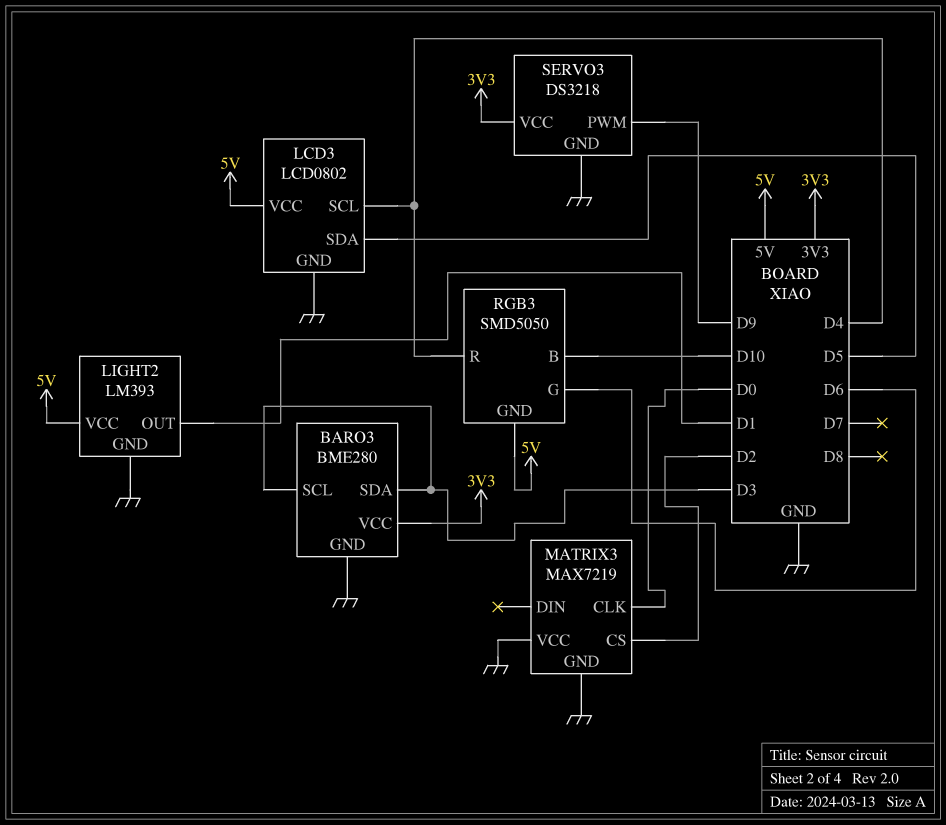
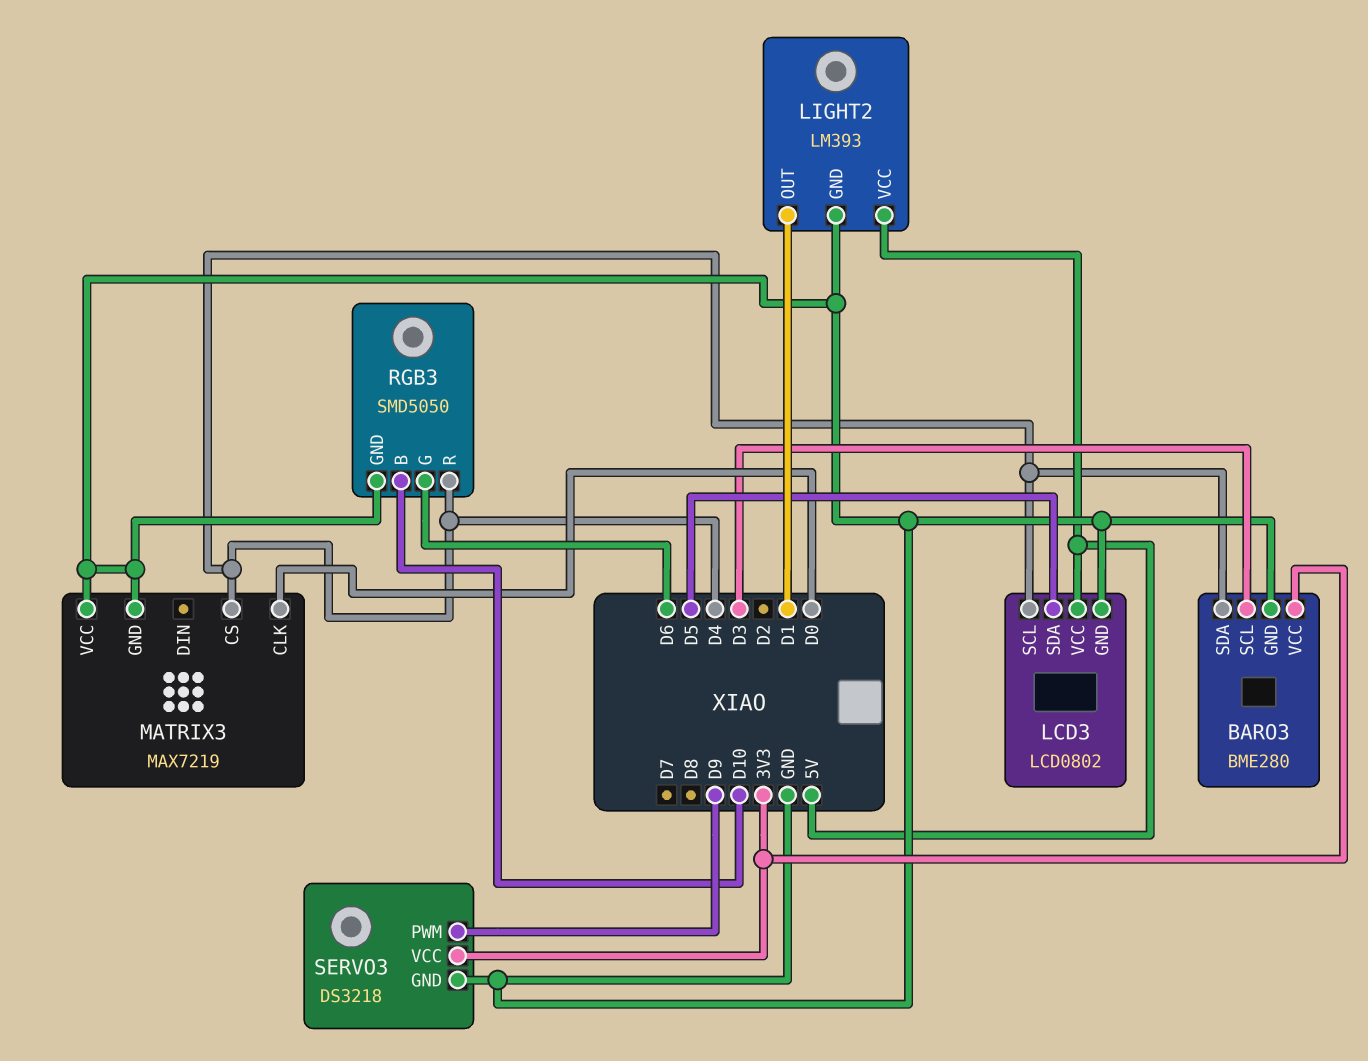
BARO3 pin SDA: D3 -> D4
MATRIX3 pin CS: D2 -> D4
RGB3 pin GND: 5V -> GND

